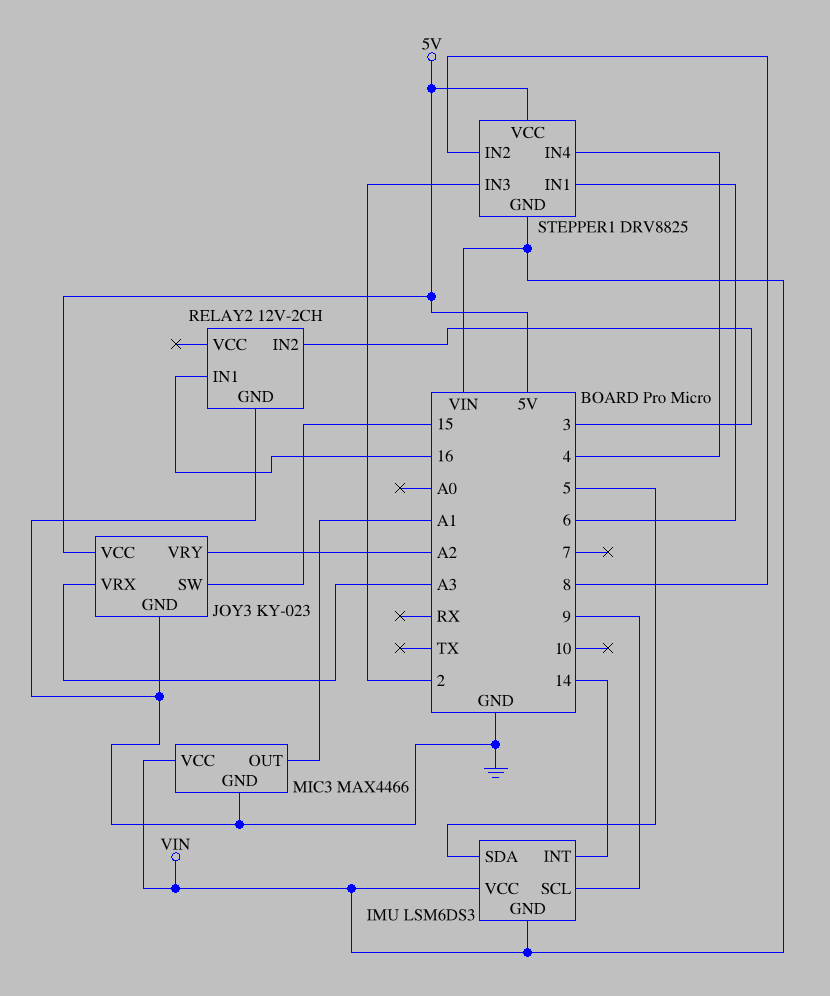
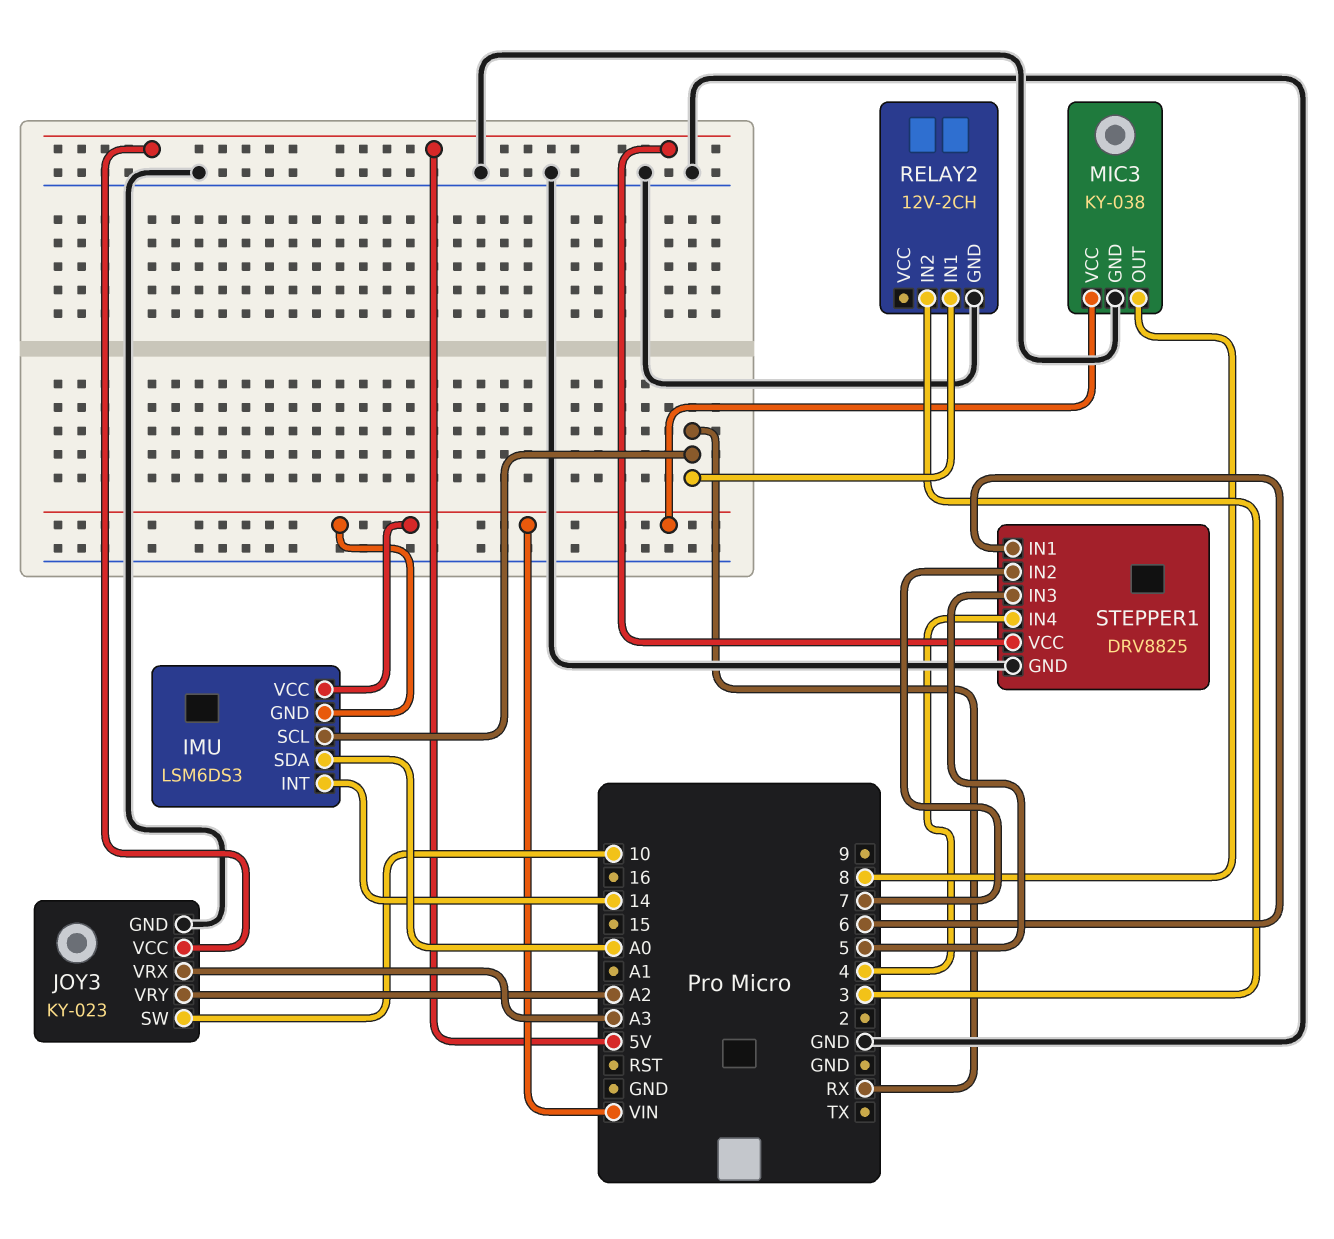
IMU pin SCL: 9 -> RX
IMU pin SDA: 5 -> A0
JOY3 pin SW: 15 -> 10
MIC3: MAX4466 -> KY-038
MIC3 pin OUT: A1 -> 8
RELAY2 pin IN1: 16 -> RX
STEPPER1 pin GND: VIN -> GND
STEPPER1 pin IN2: 8 -> 7
STEPPER1 pin IN3: 2 -> 5

